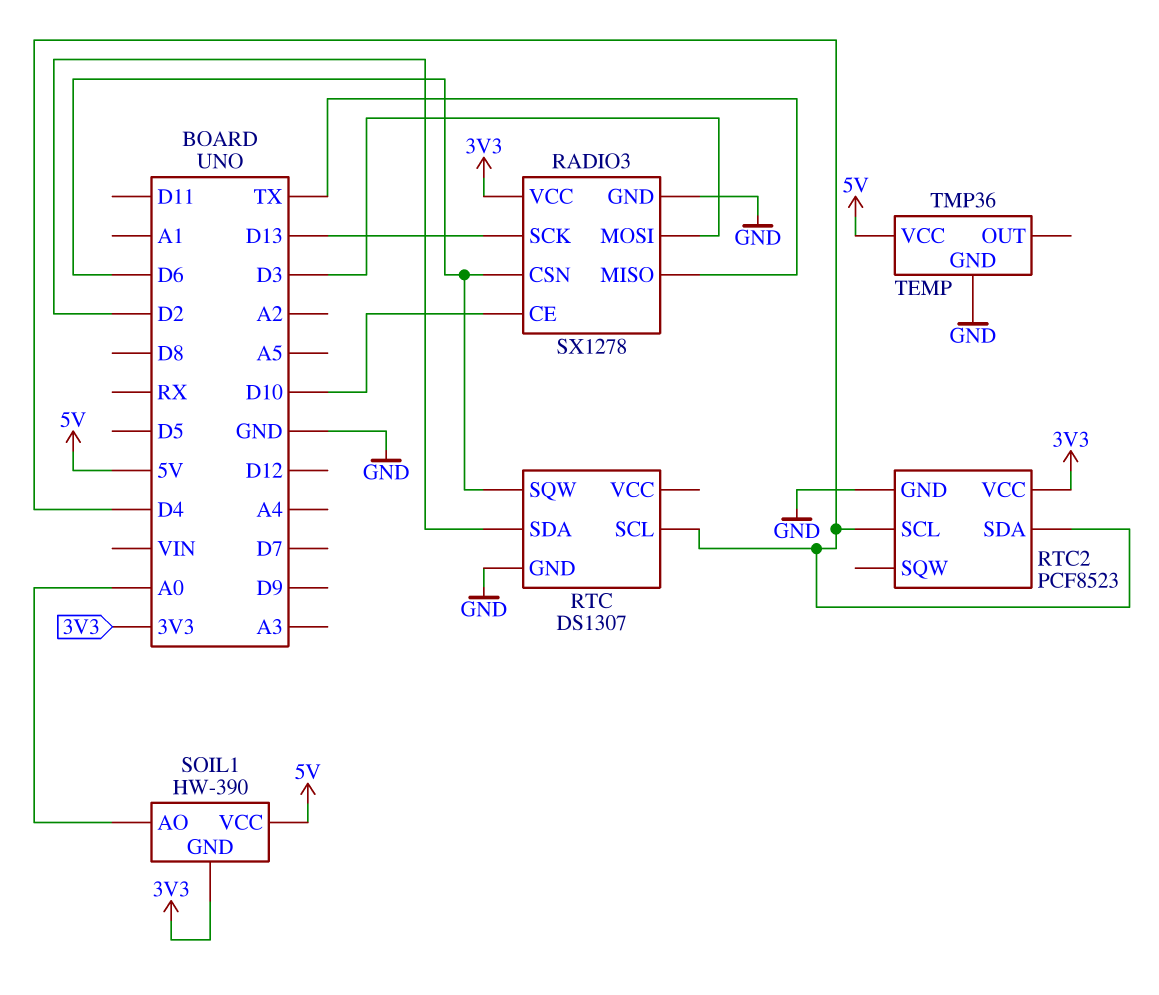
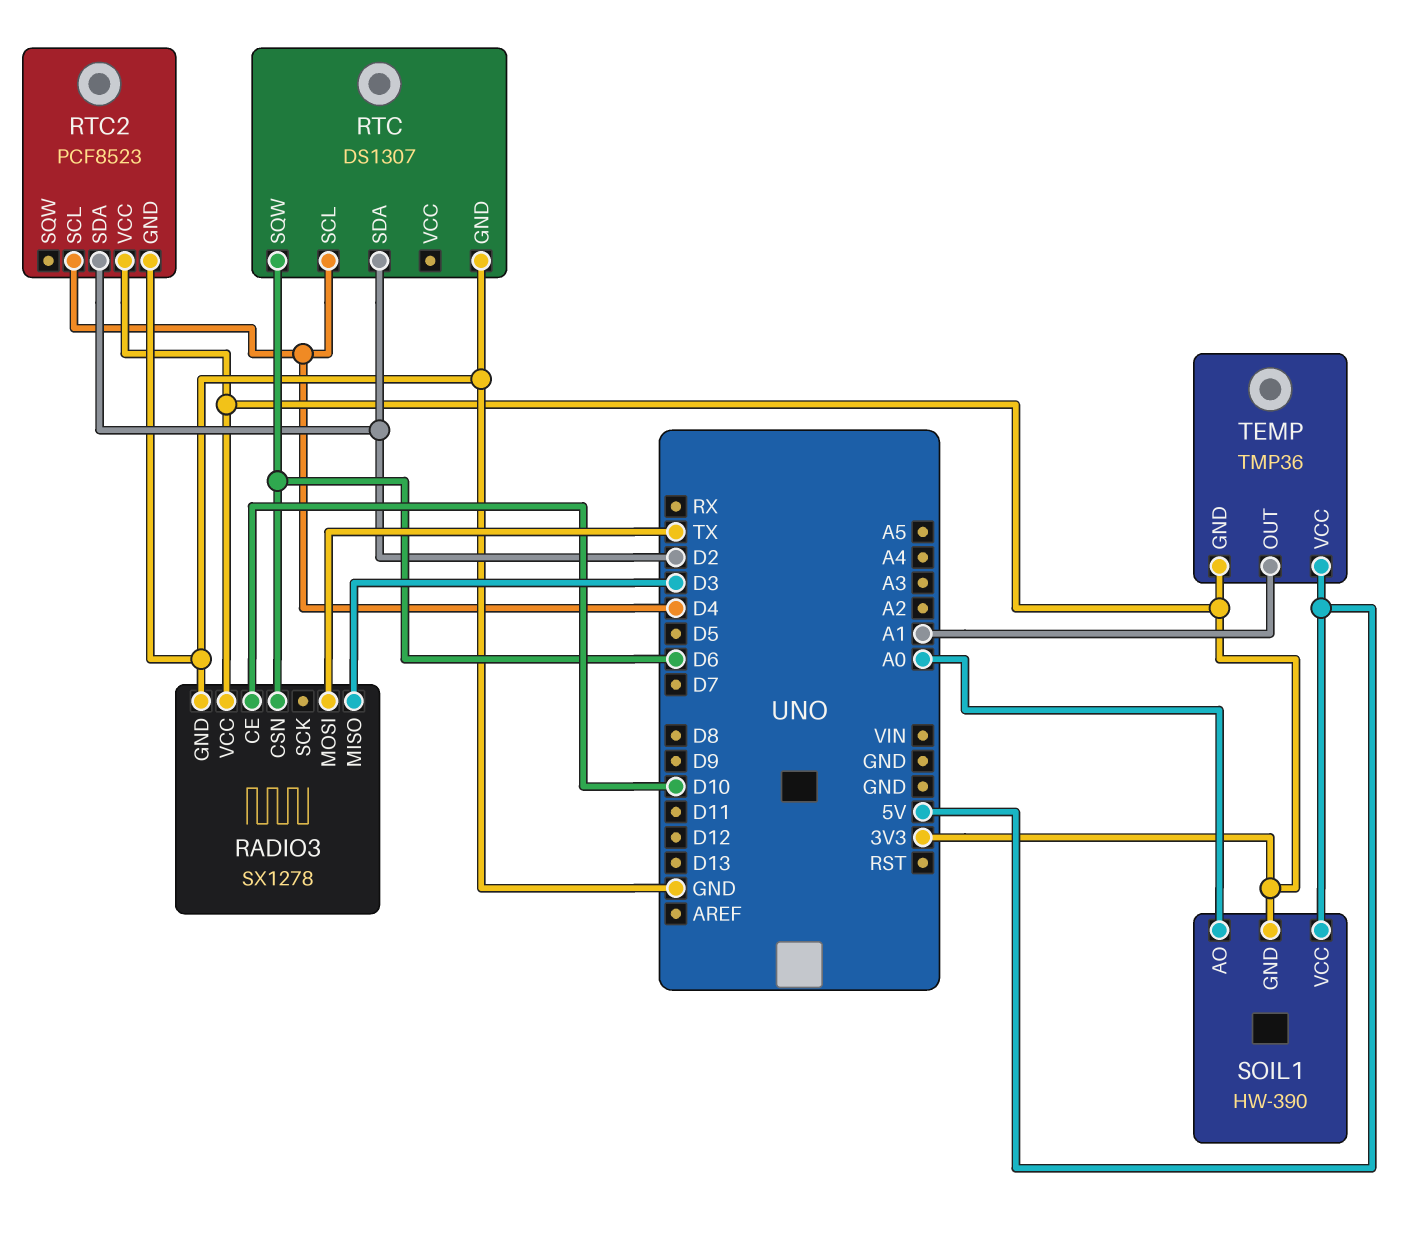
RADIO3 pin MISO: TX -> D3
RADIO3 pin MOSI: D3 -> TX
RADIO3 pin SCK: D13 -> none
RTC2 pin SDA: D4 -> D2
TEMP pin GND: GND -> 3V3
TEMP pin OUT: none -> A1

